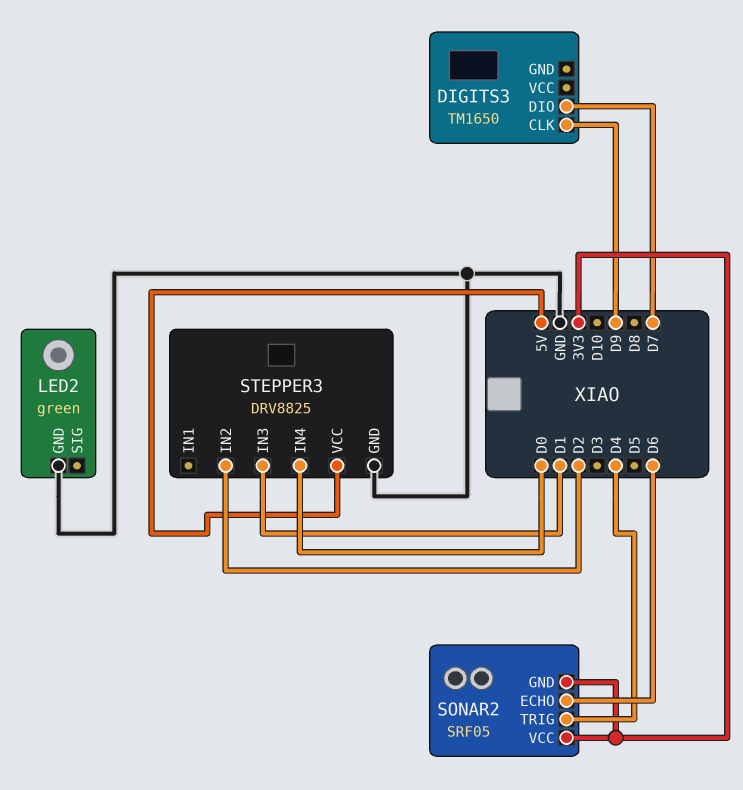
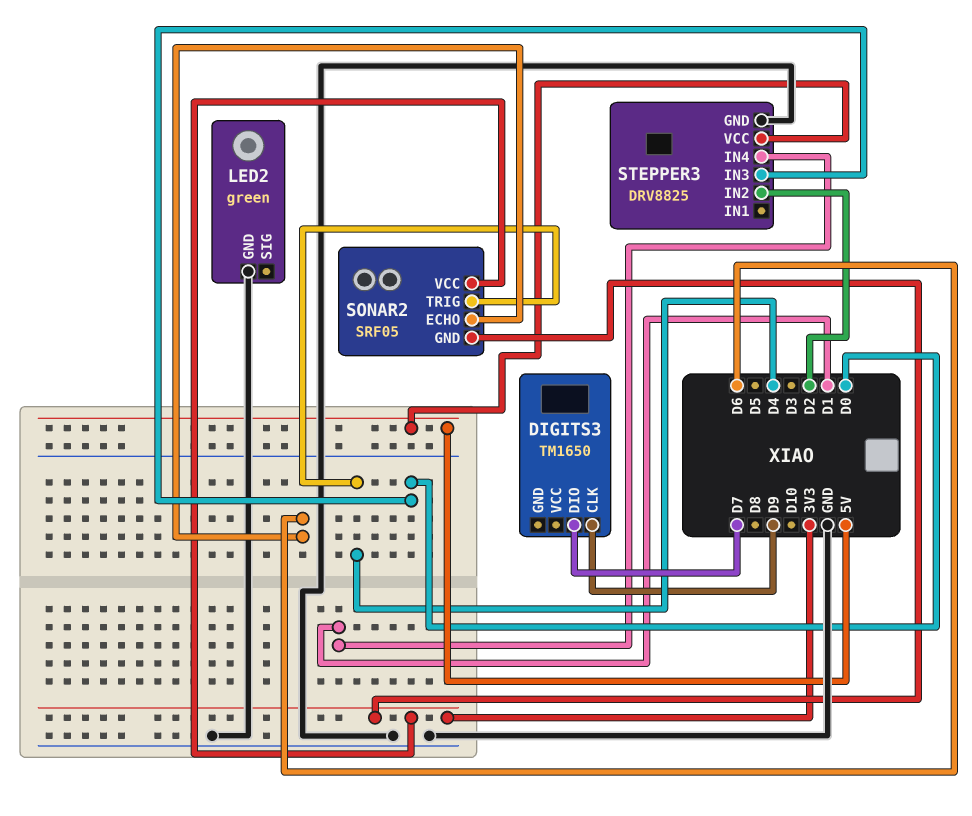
STEPPER3 pin IN3: D1 -> D0
STEPPER3 pin IN4: D0 -> D1

